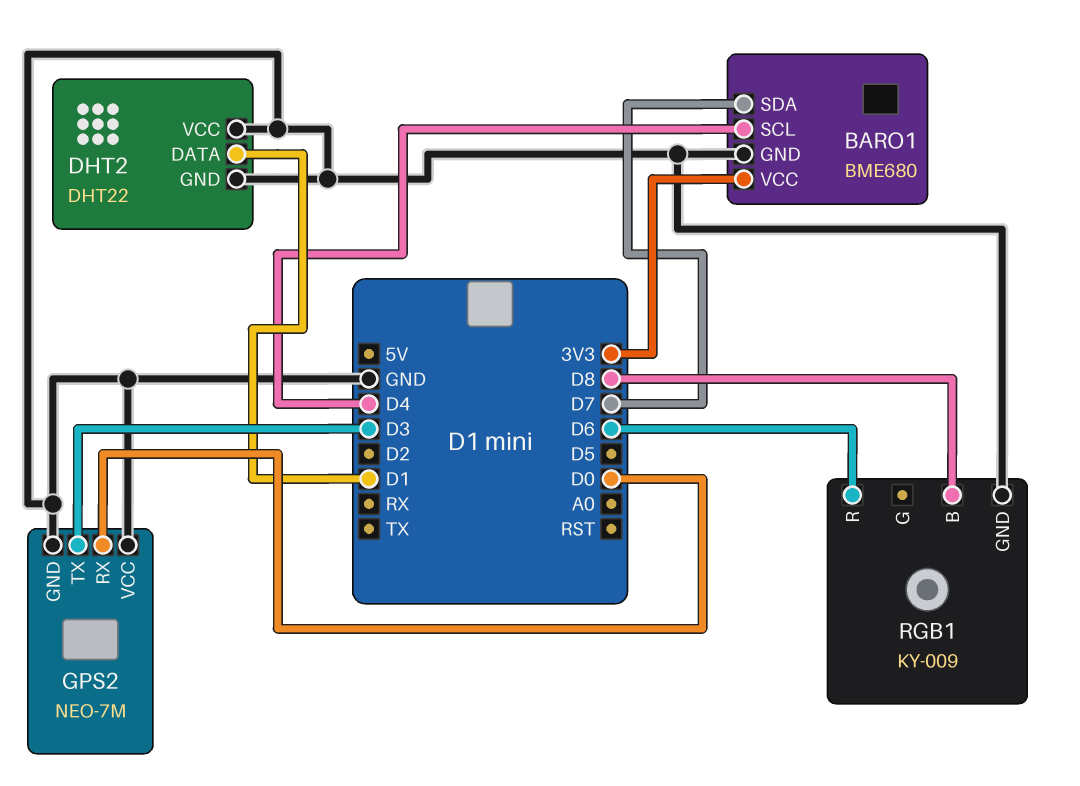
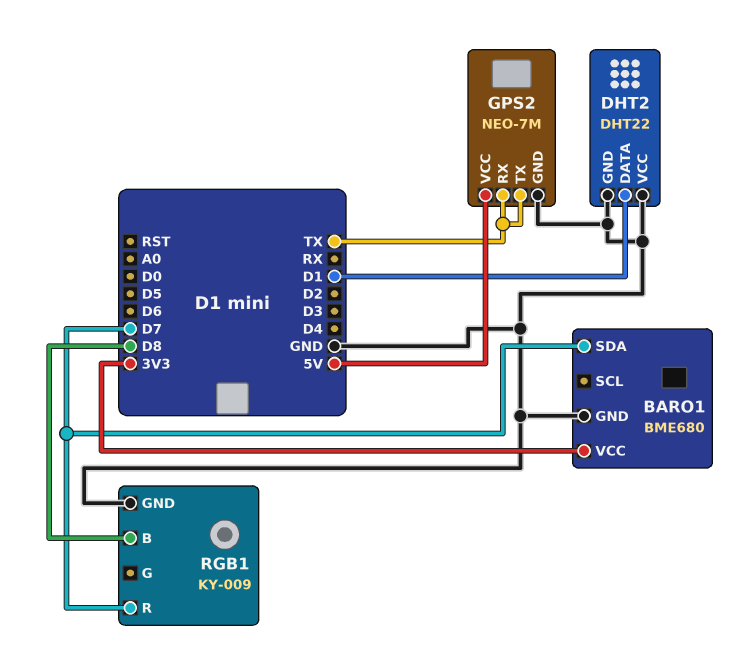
BARO1 pin SCL: D4 -> none
GPS2 pin RX: D0 -> TX
GPS2 pin TX: D3 -> TX
GPS2 pin VCC: GND -> 5V
RGB1 pin R: D6 -> D7

